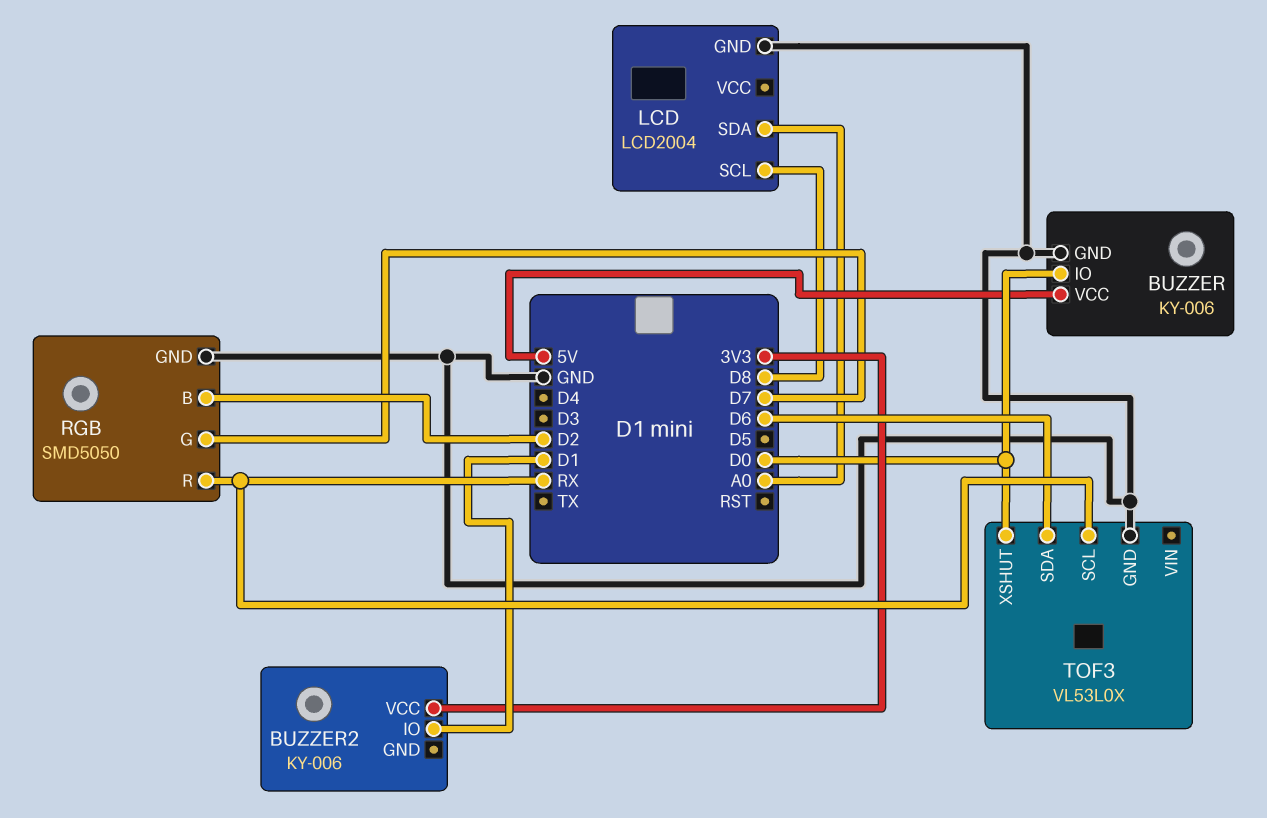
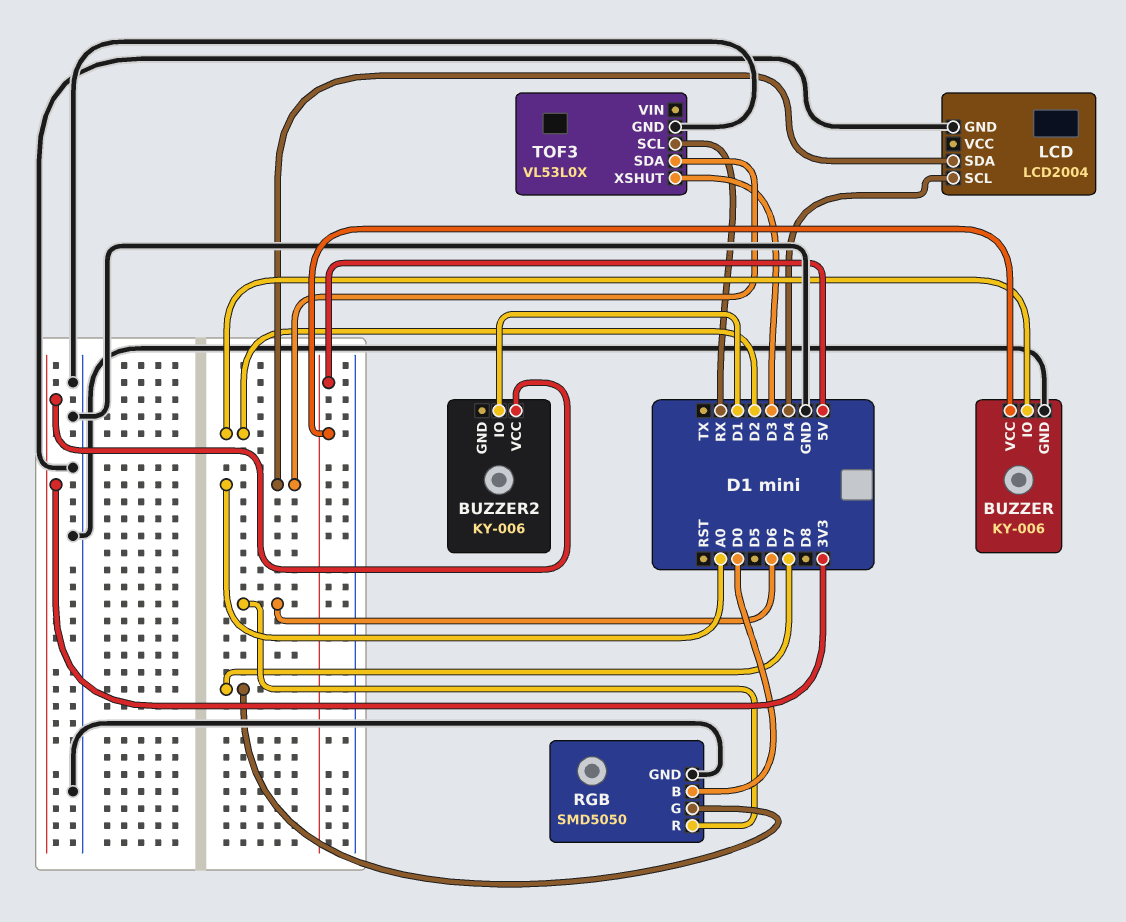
BUZZER pin IO: D0 -> D2
LCD pin SCL: D8 -> D4
RGB pin B: D2 -> D0
RGB pin R: RX -> D6
TOF3 pin SDA: D6 -> A0
TOF3 pin XSHUT: D0 -> D3

